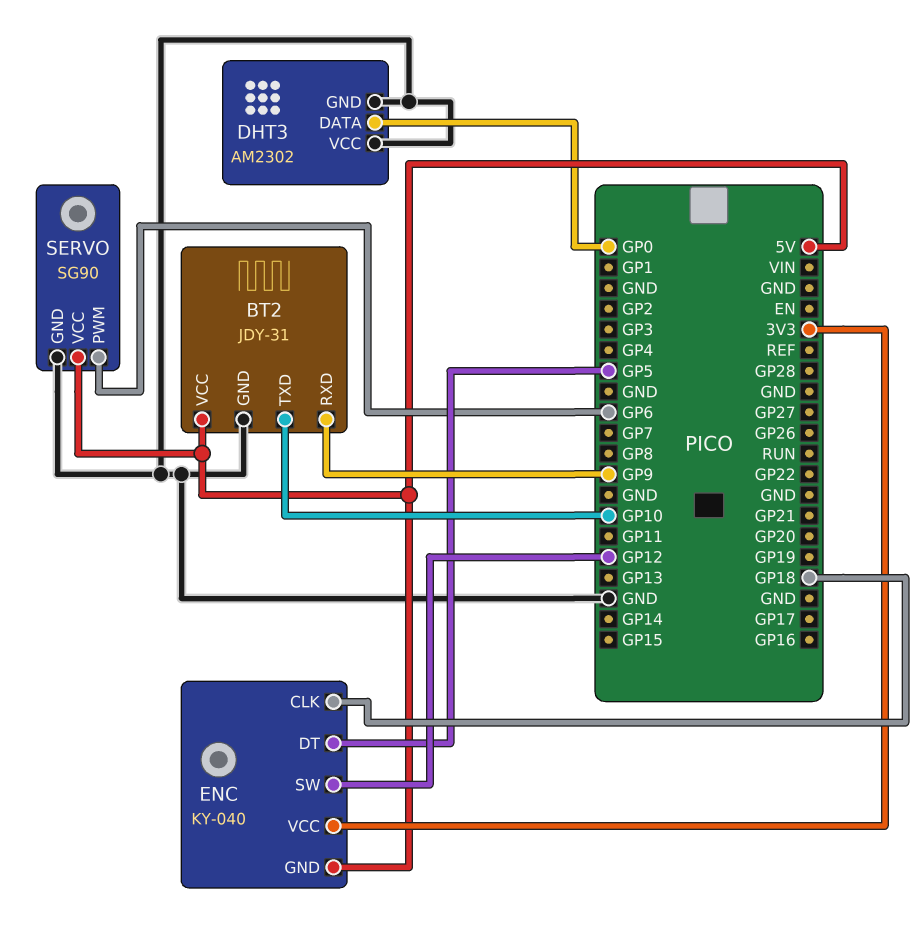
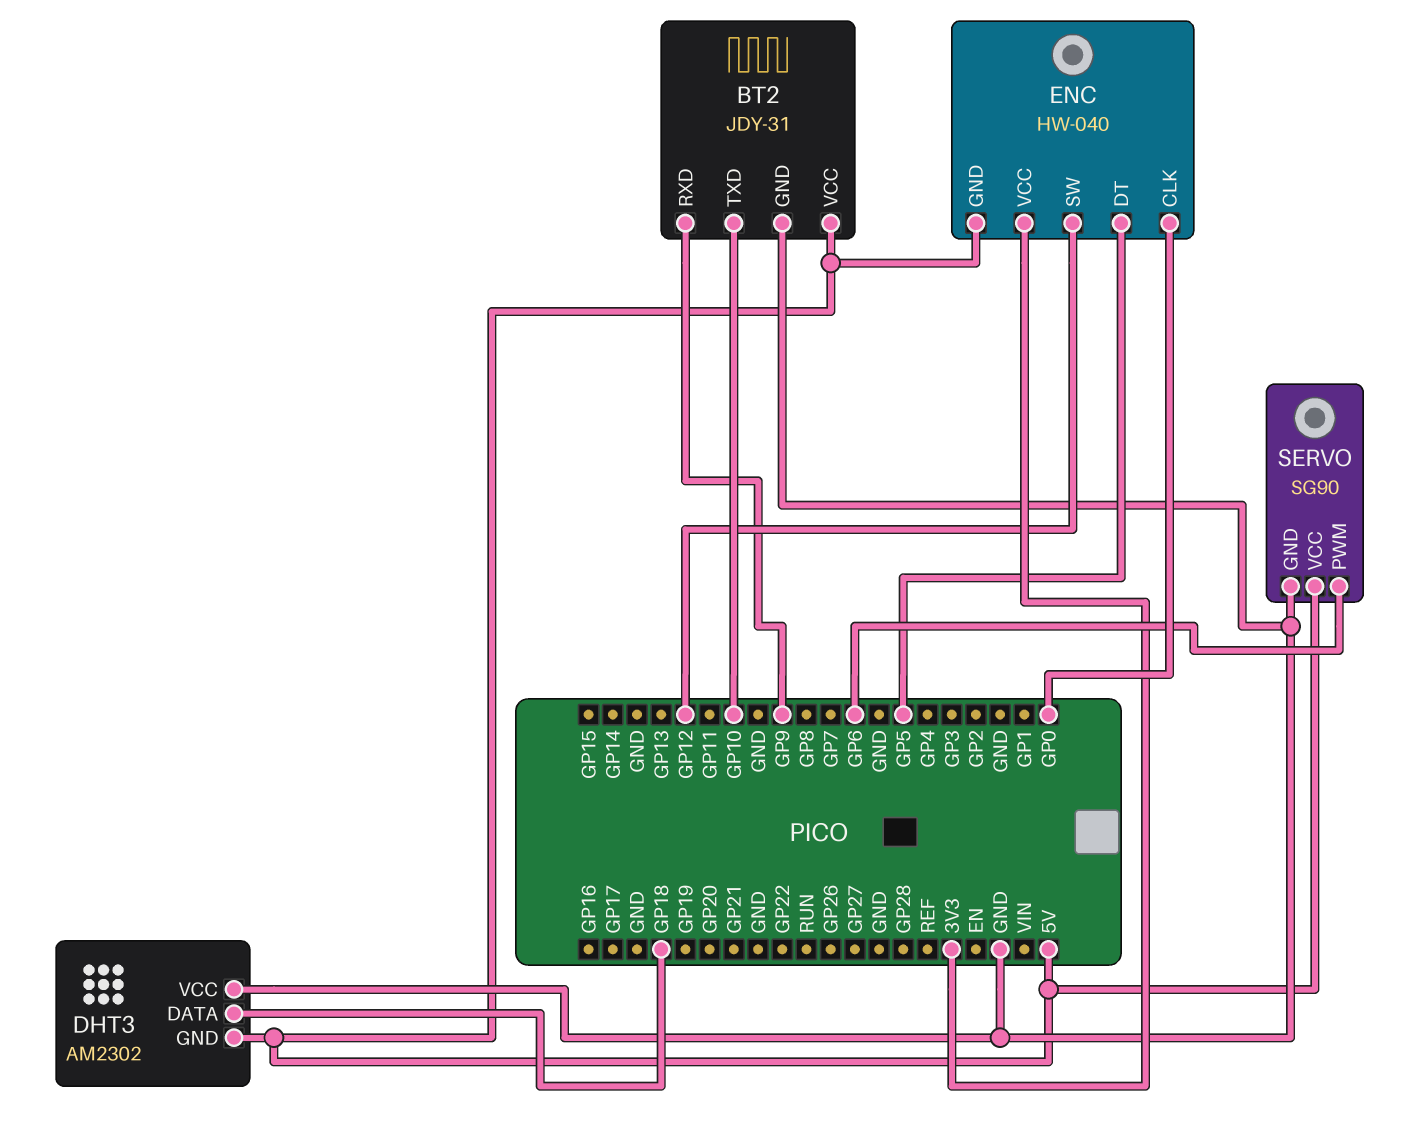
DHT3 pin DATA: GP0 -> GP18
DHT3 pin GND: GND -> 5V
ENC: KY-040 -> HW-040
ENC pin CLK: GP18 -> GP0

